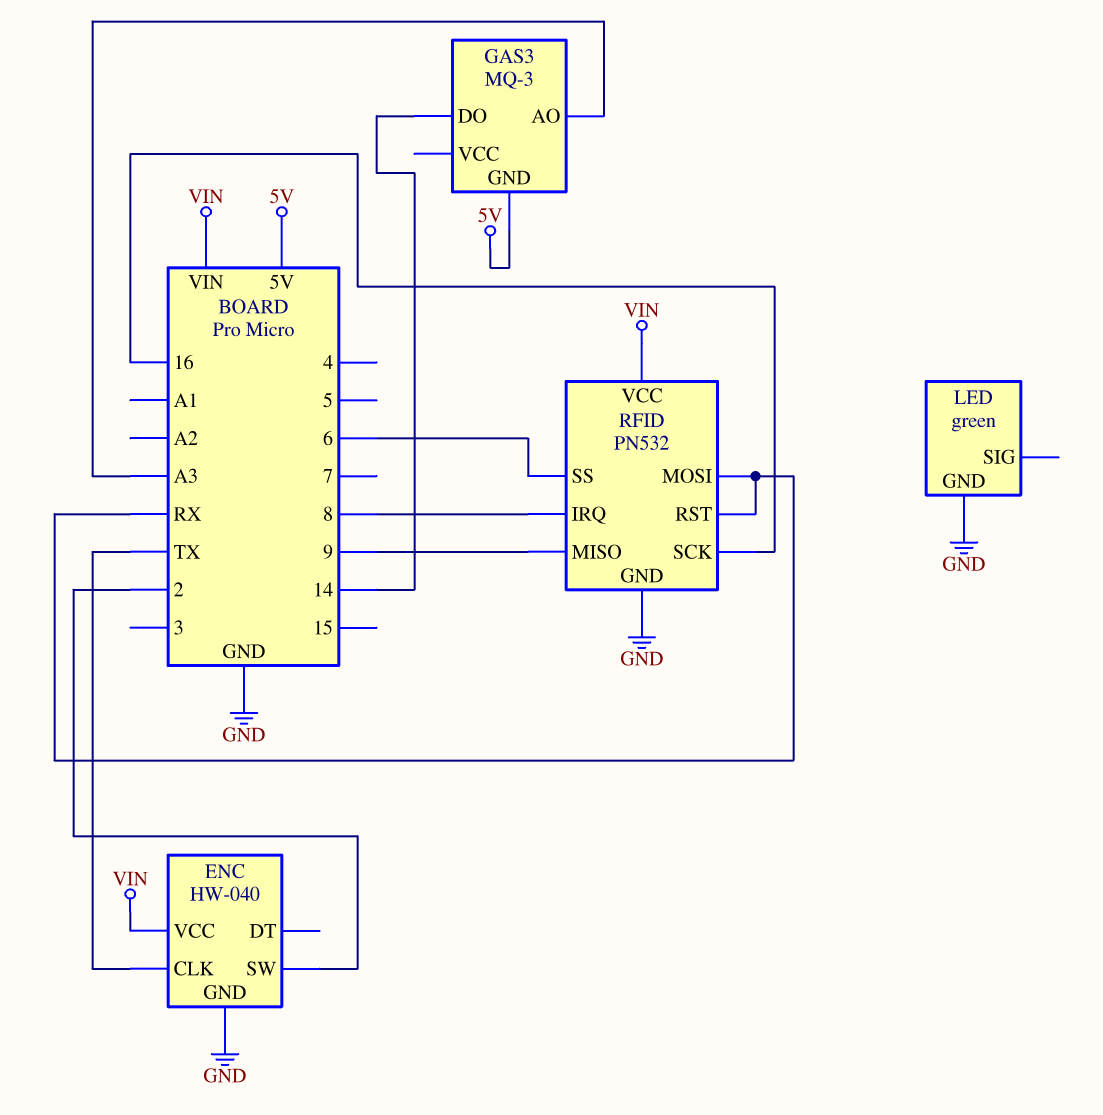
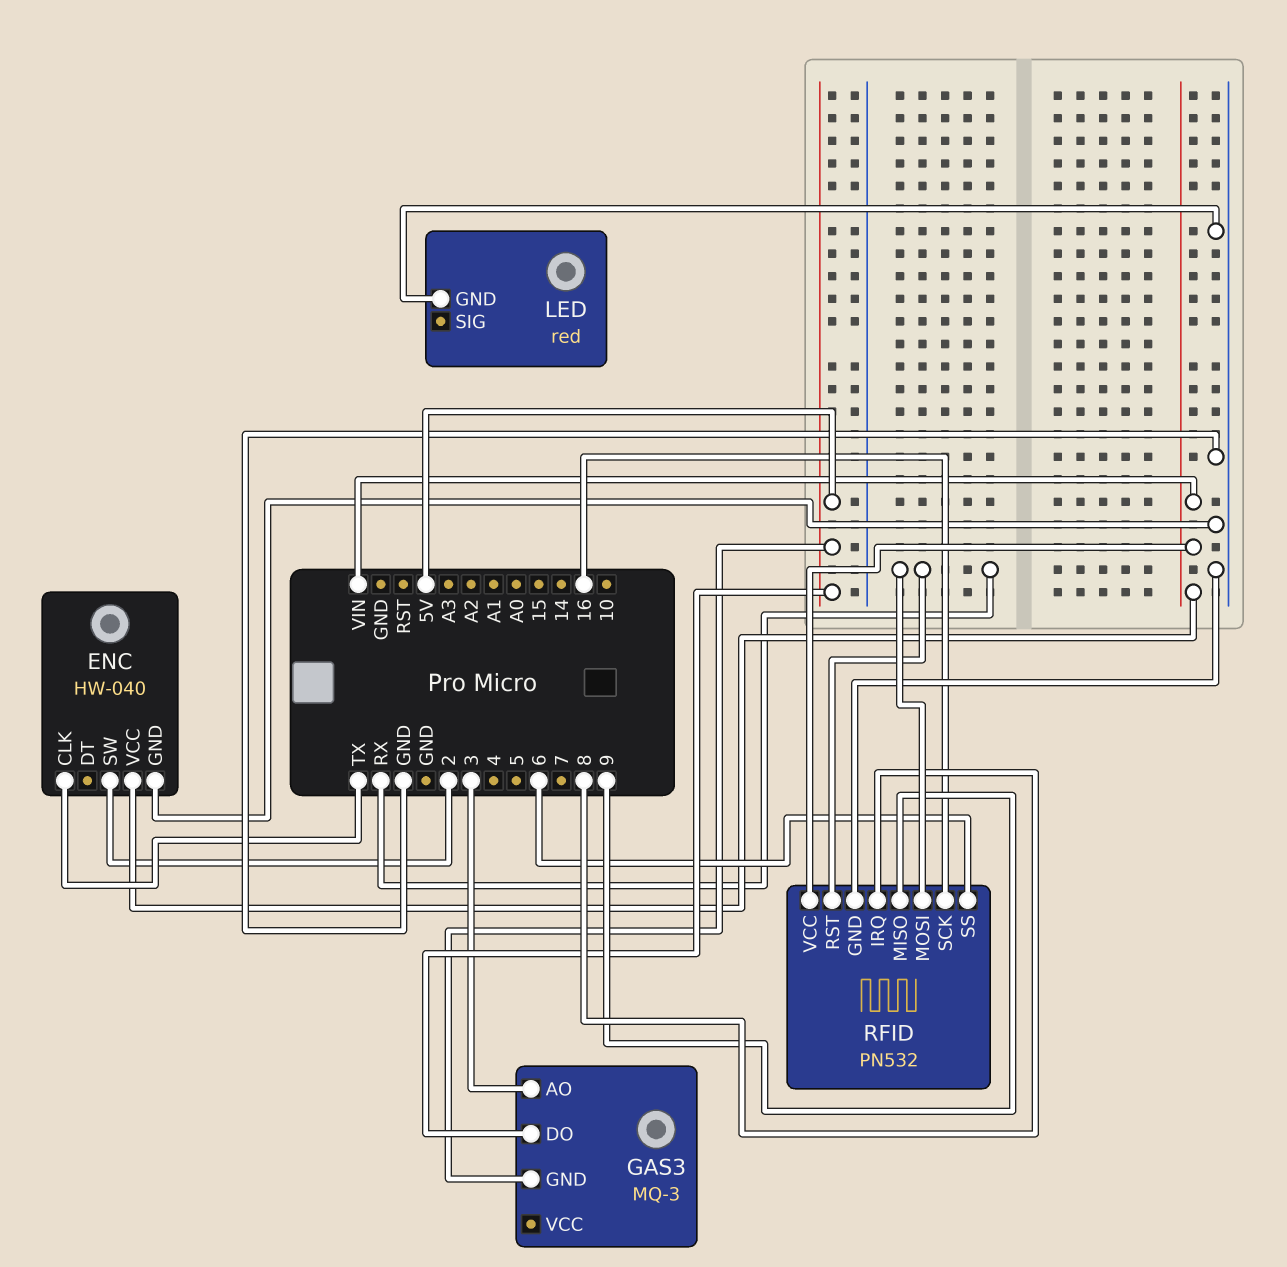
GAS3 pin AO: A3 -> 3
GAS3 pin DO: 14 -> 5V
LED: green -> red

